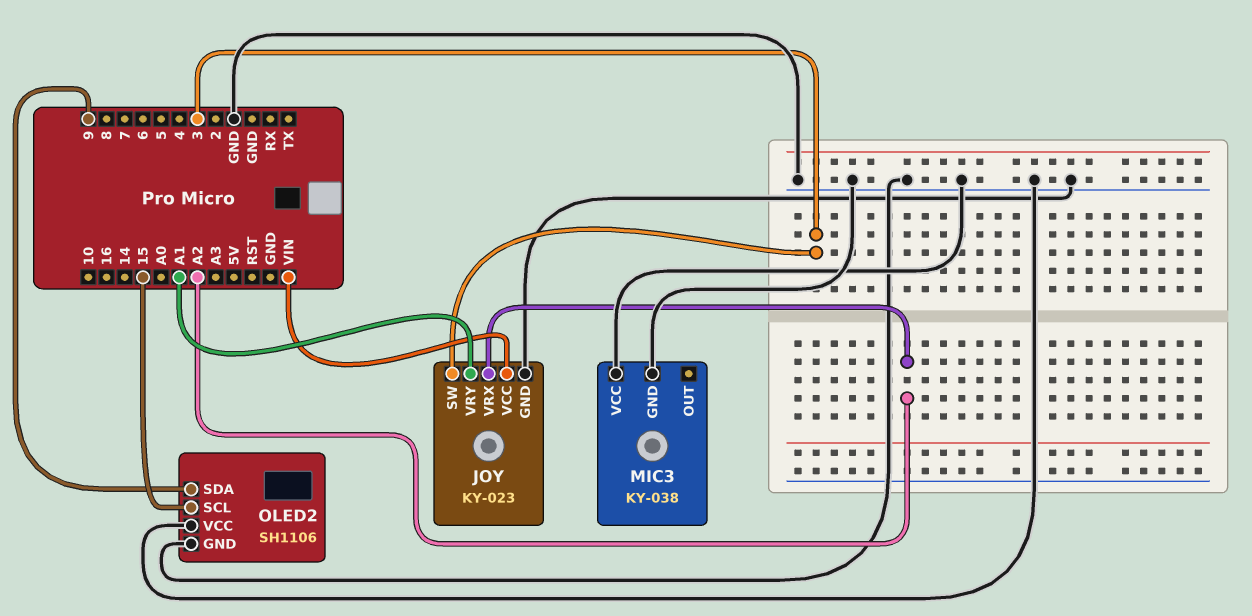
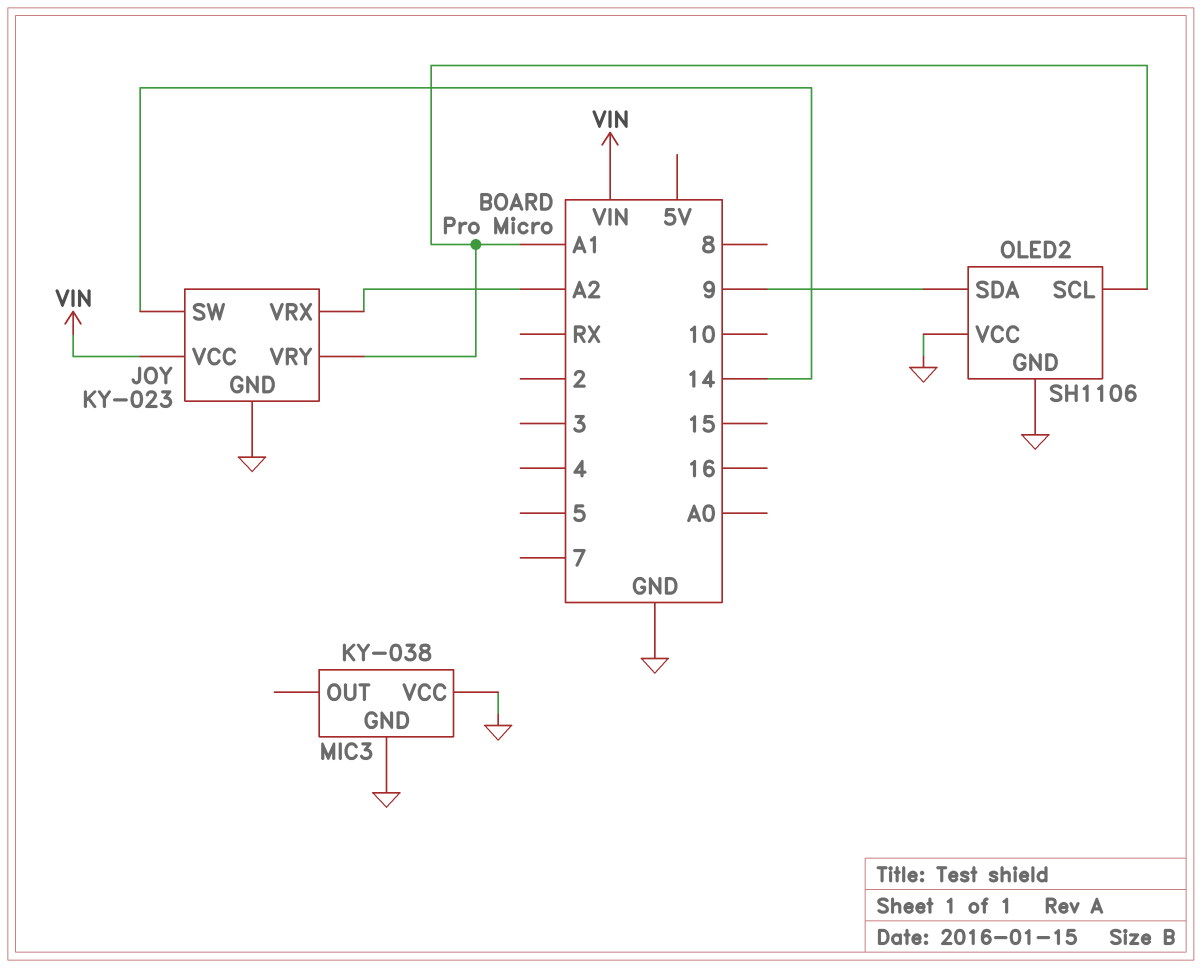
JOY pin SW: 3 -> 14
OLED2 pin SCL: 15 -> A1

